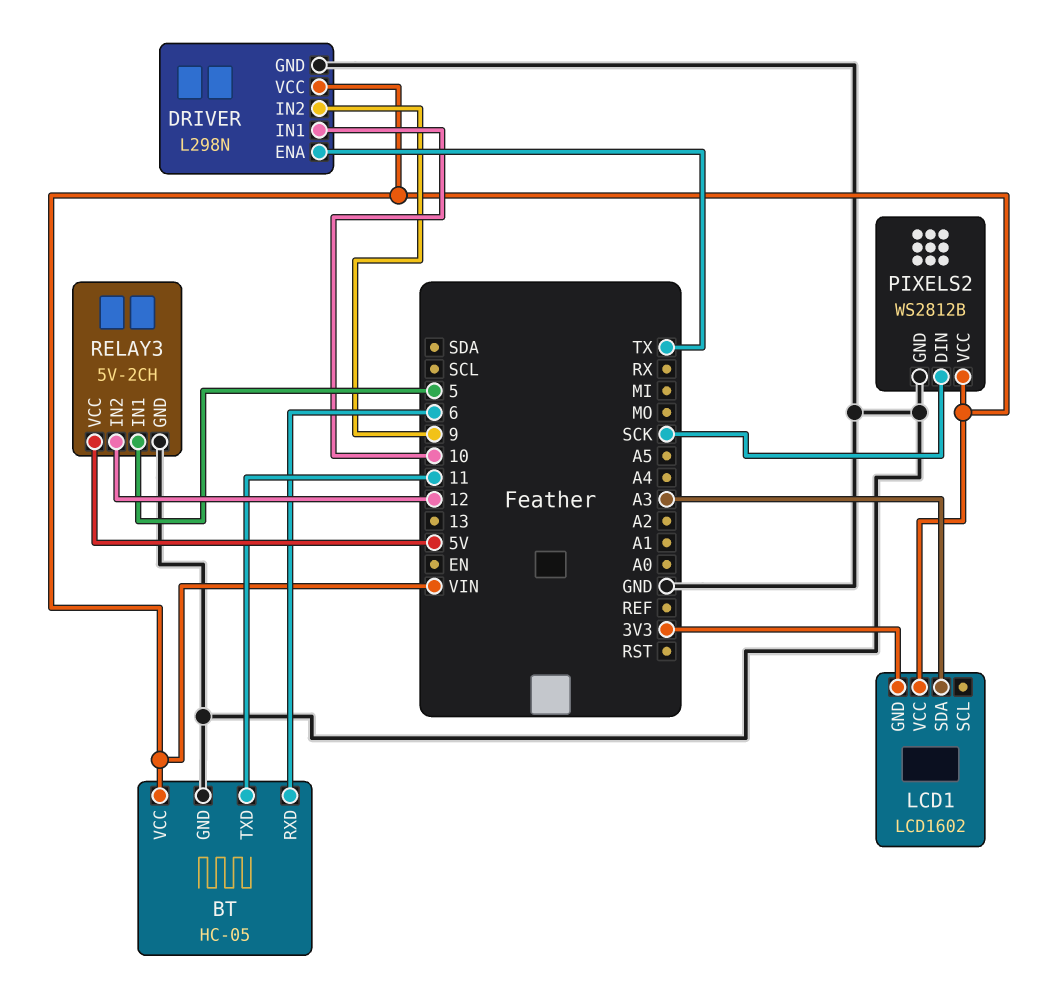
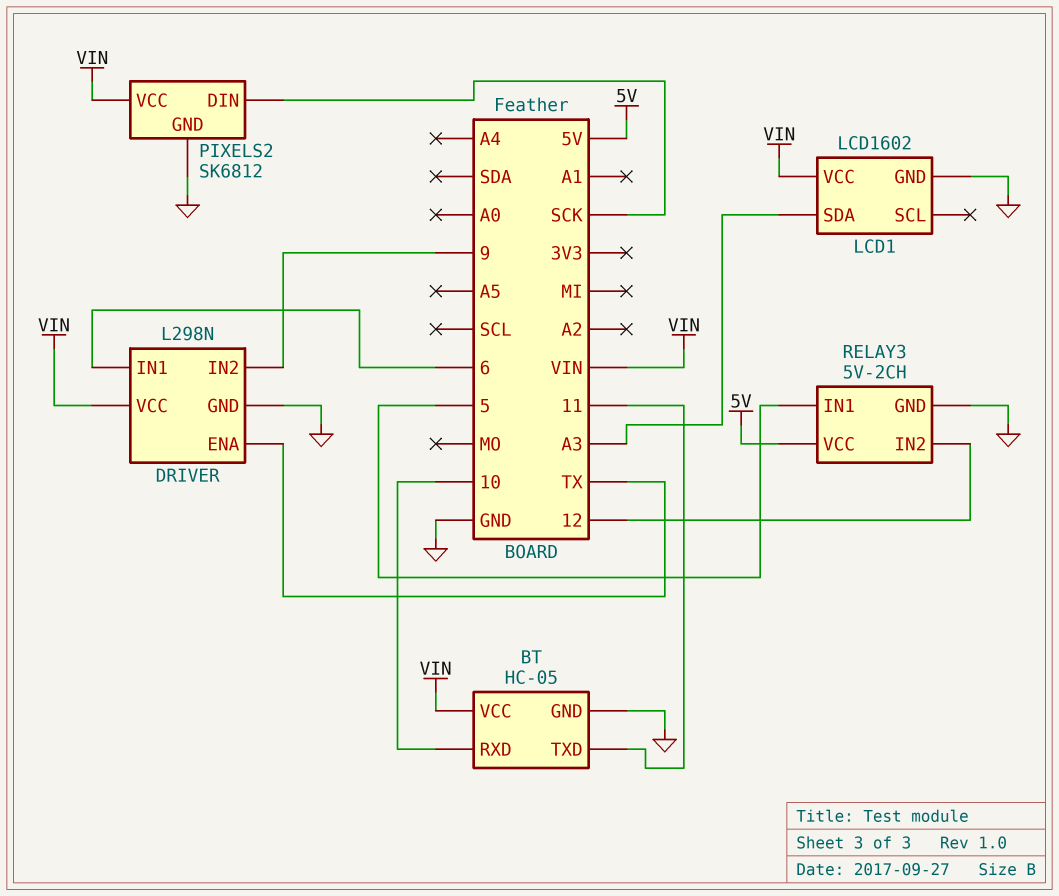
BT pin RXD: 6 -> 10
DRIVER pin IN1: 10 -> 6
LCD1 pin GND: 3V3 -> GND
PIXELS2: WS2812B -> SK6812

